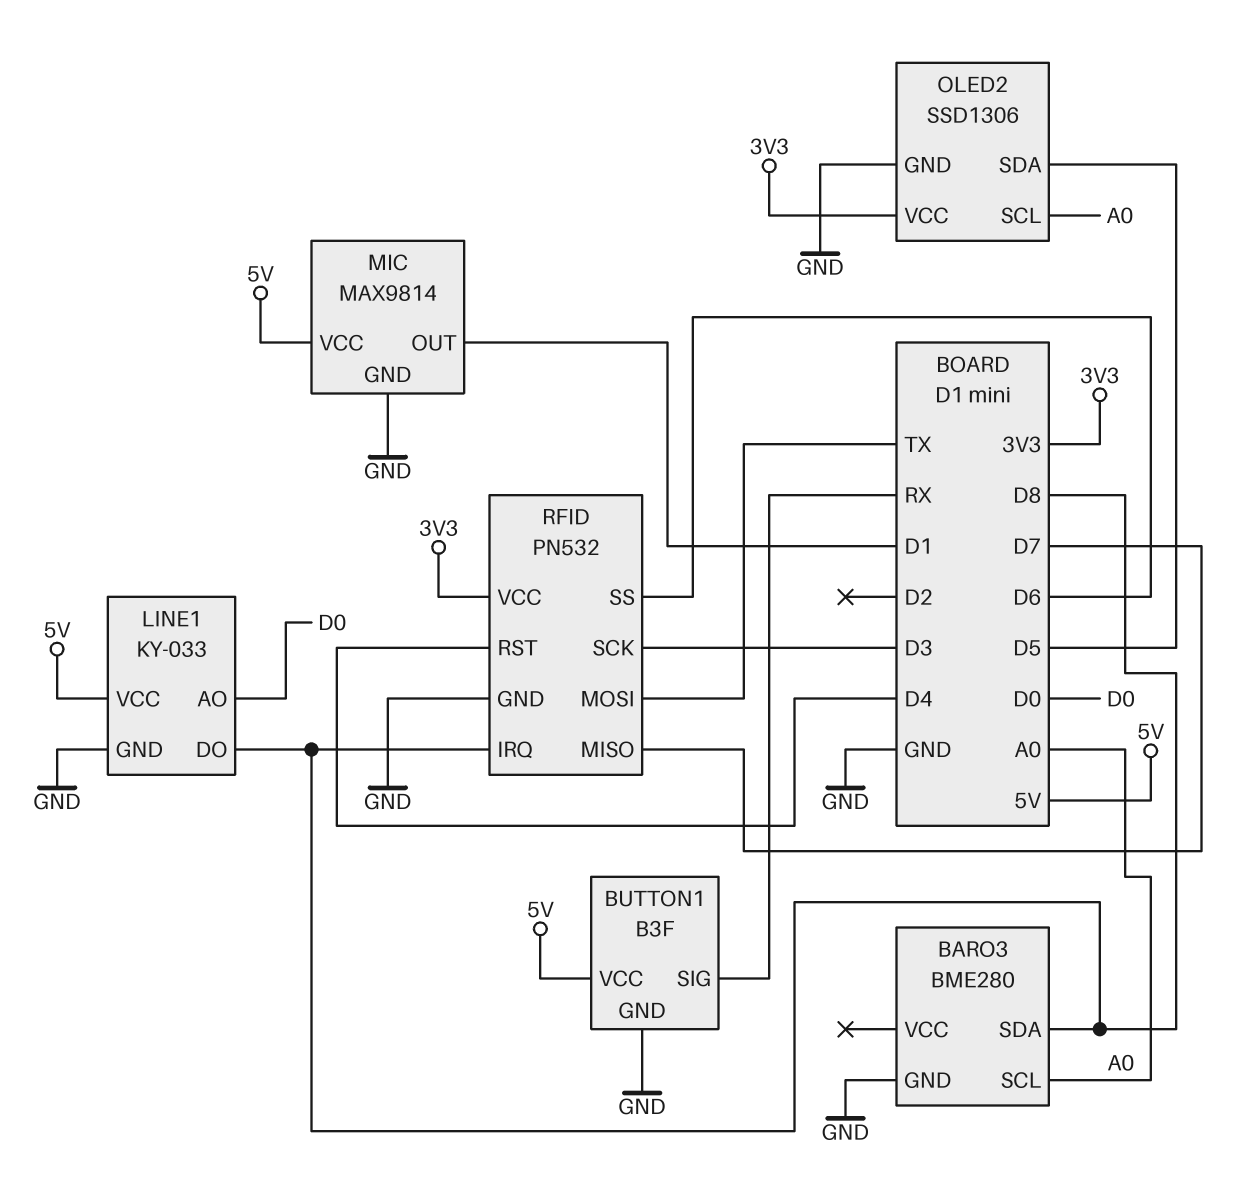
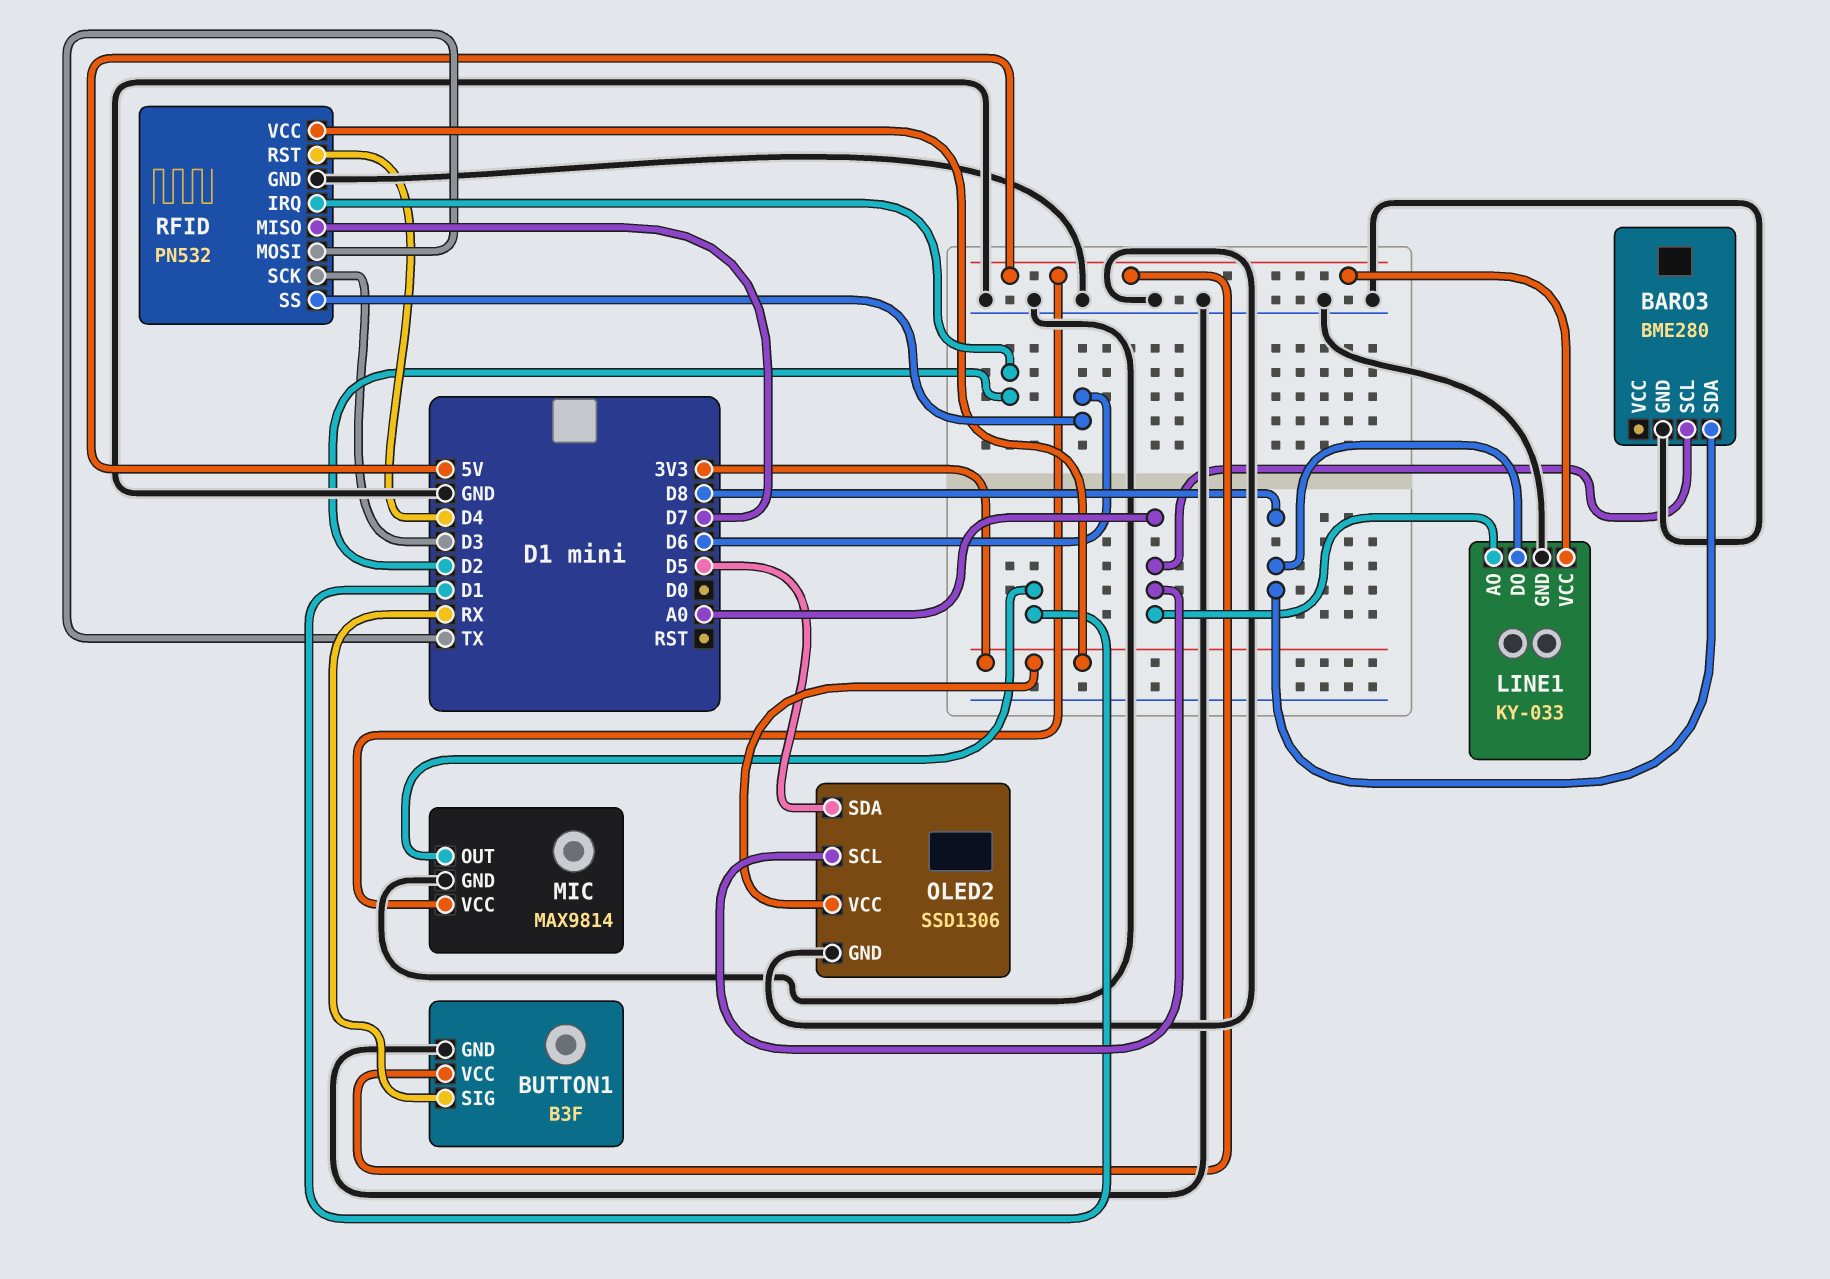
LINE1 pin AO: D0 -> A0
RFID pin IRQ: D8 -> D2

